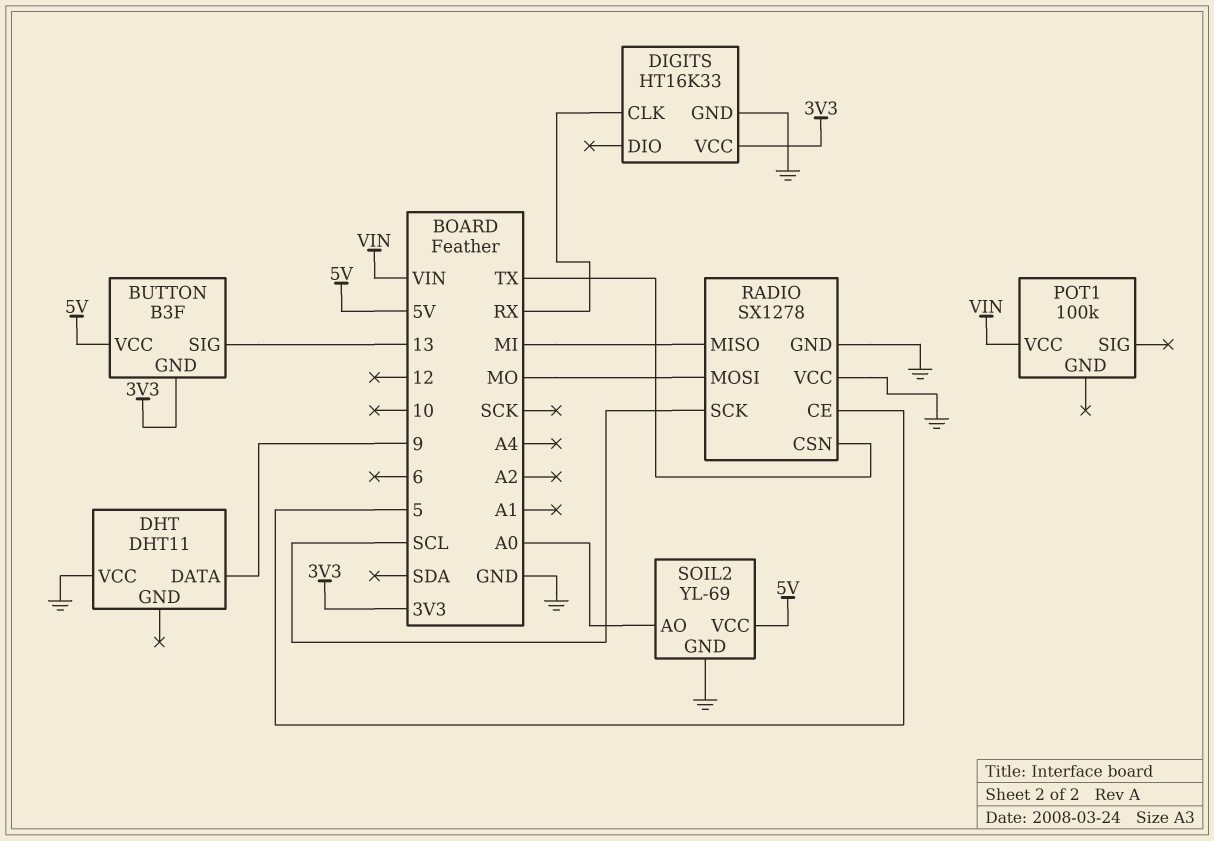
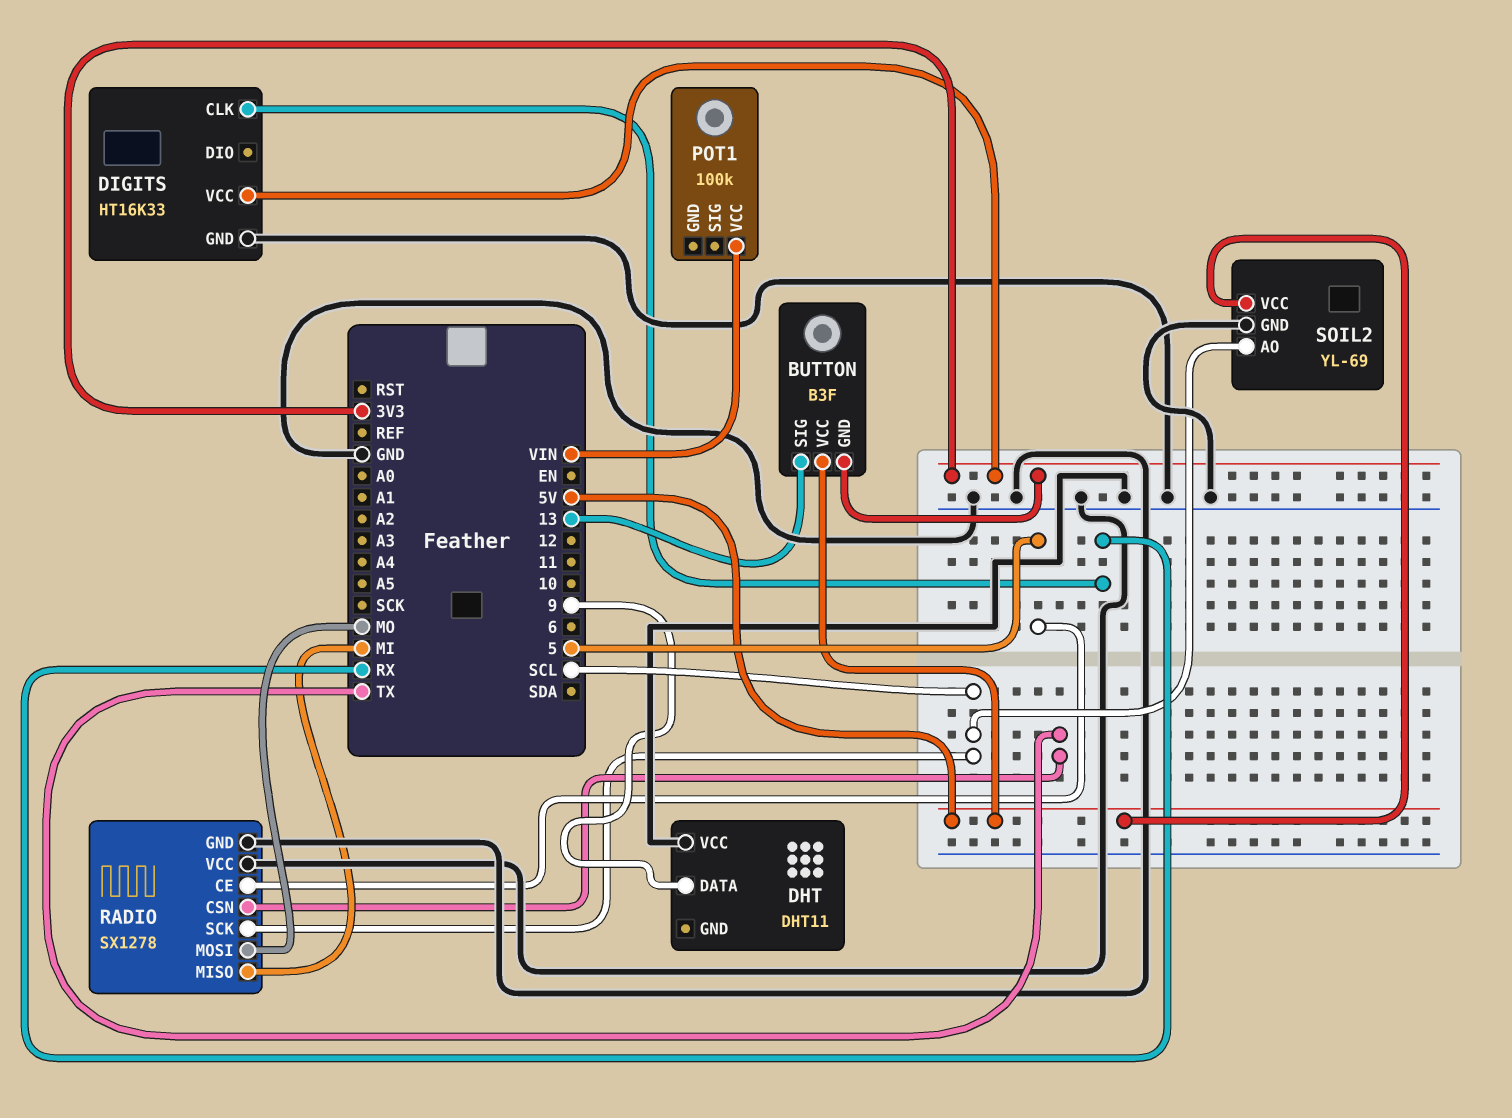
SOIL2 pin AO: A0 -> SCL

